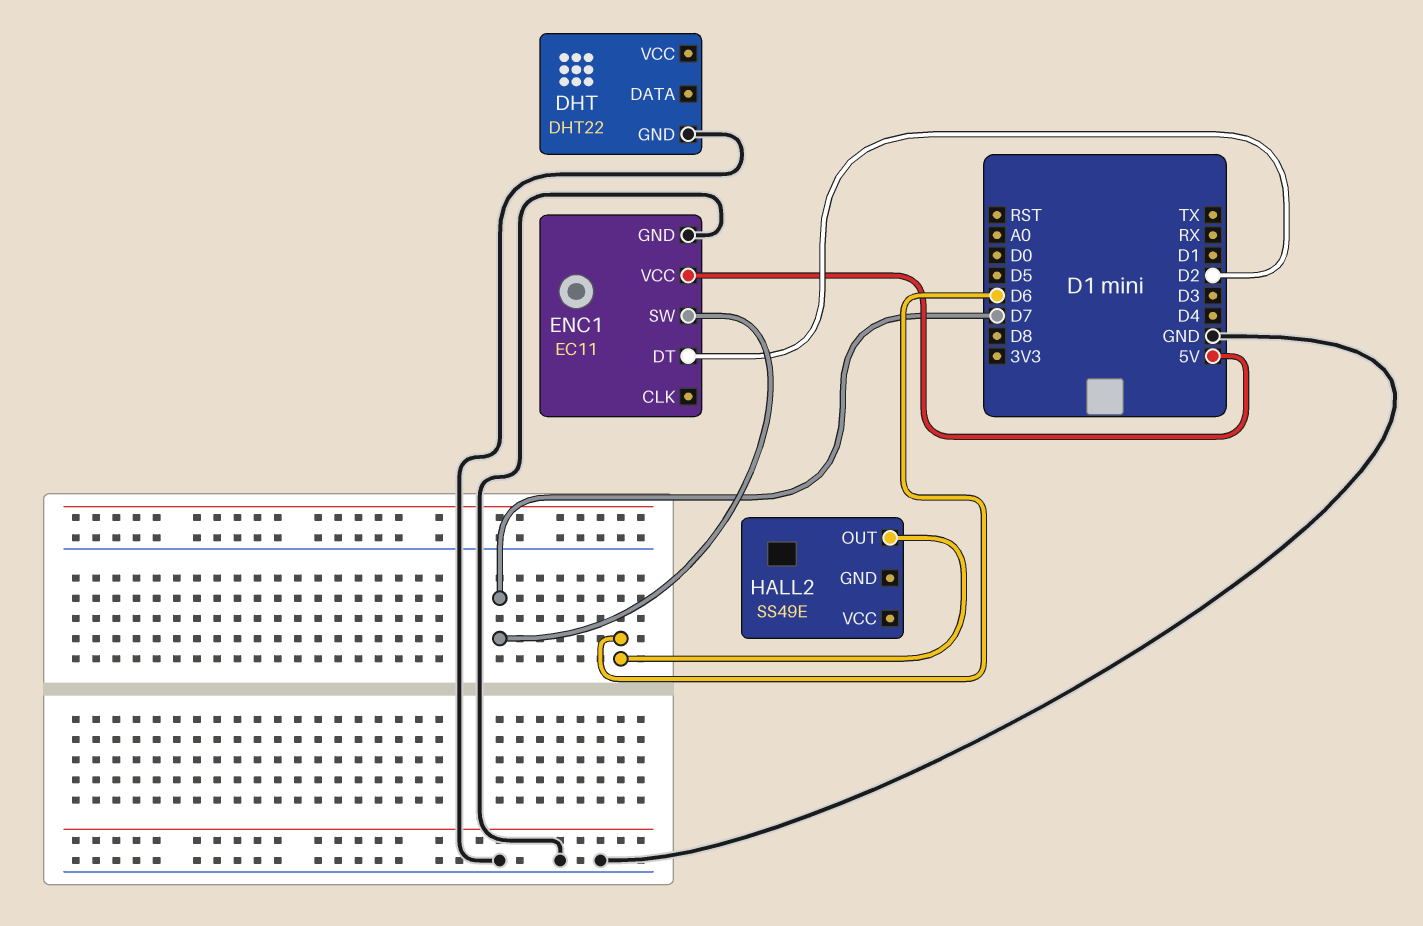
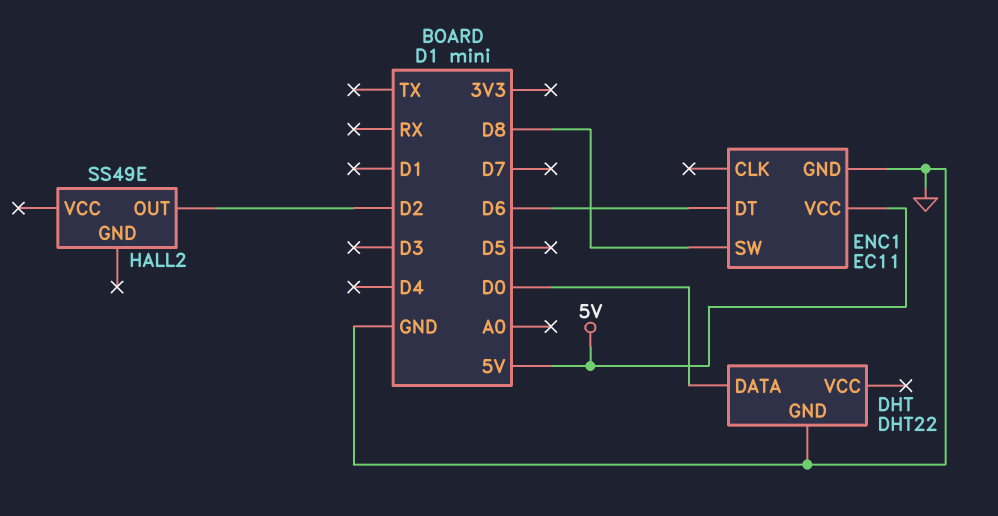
DHT pin DATA: none -> D0
ENC1 pin DT: D2 -> D6
ENC1 pin SW: D7 -> D8
HALL2 pin OUT: D6 -> D2

